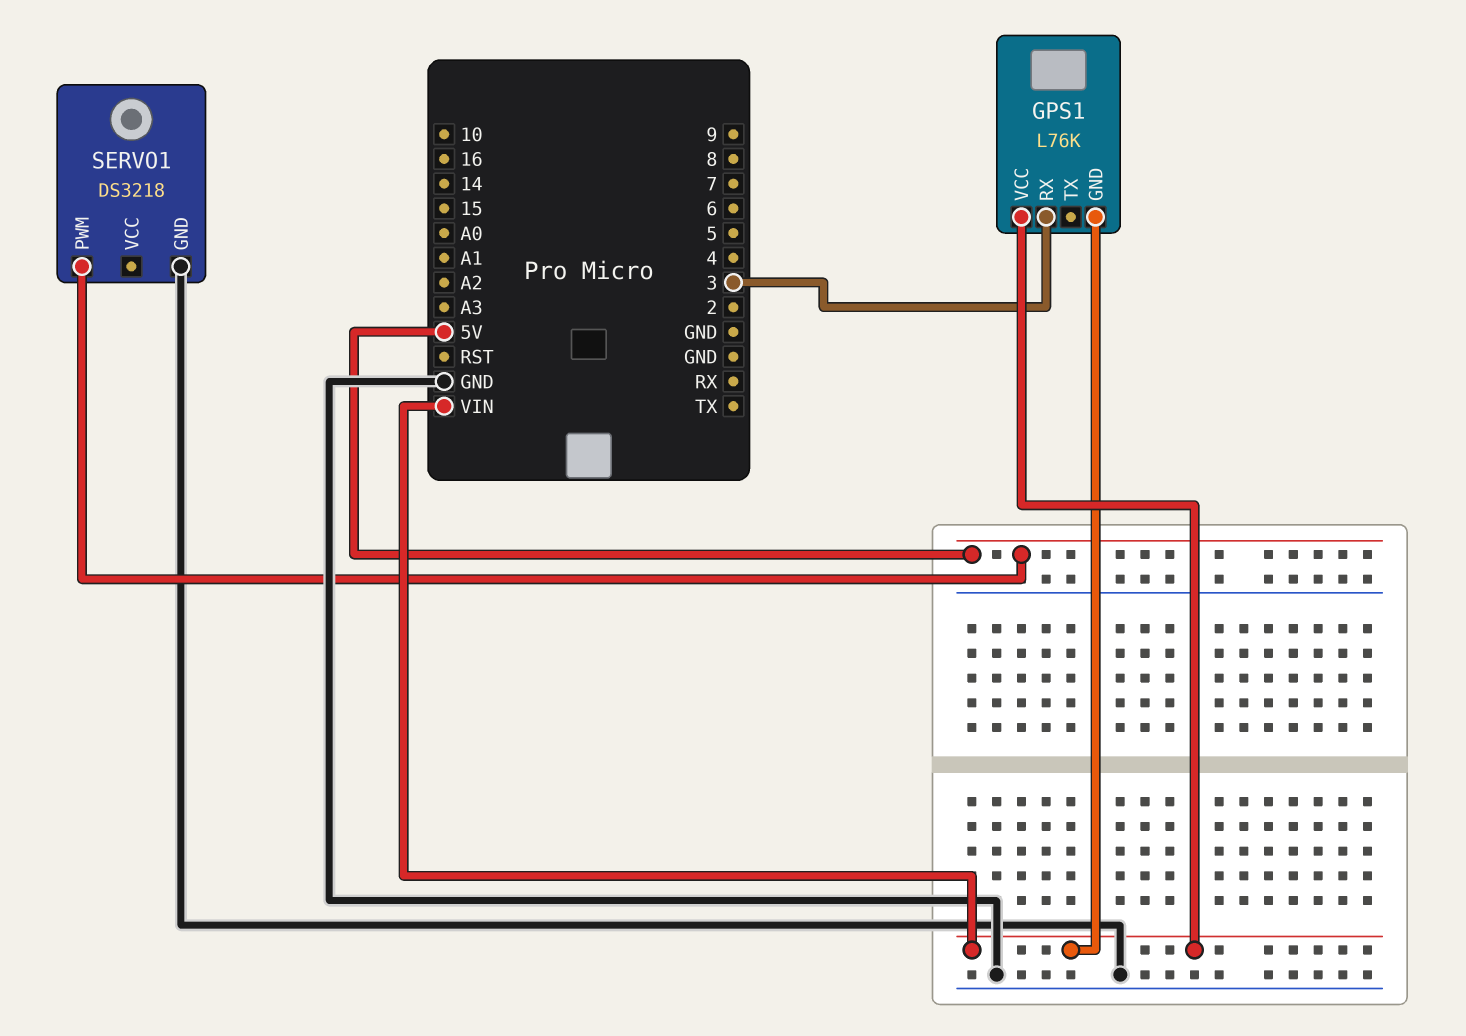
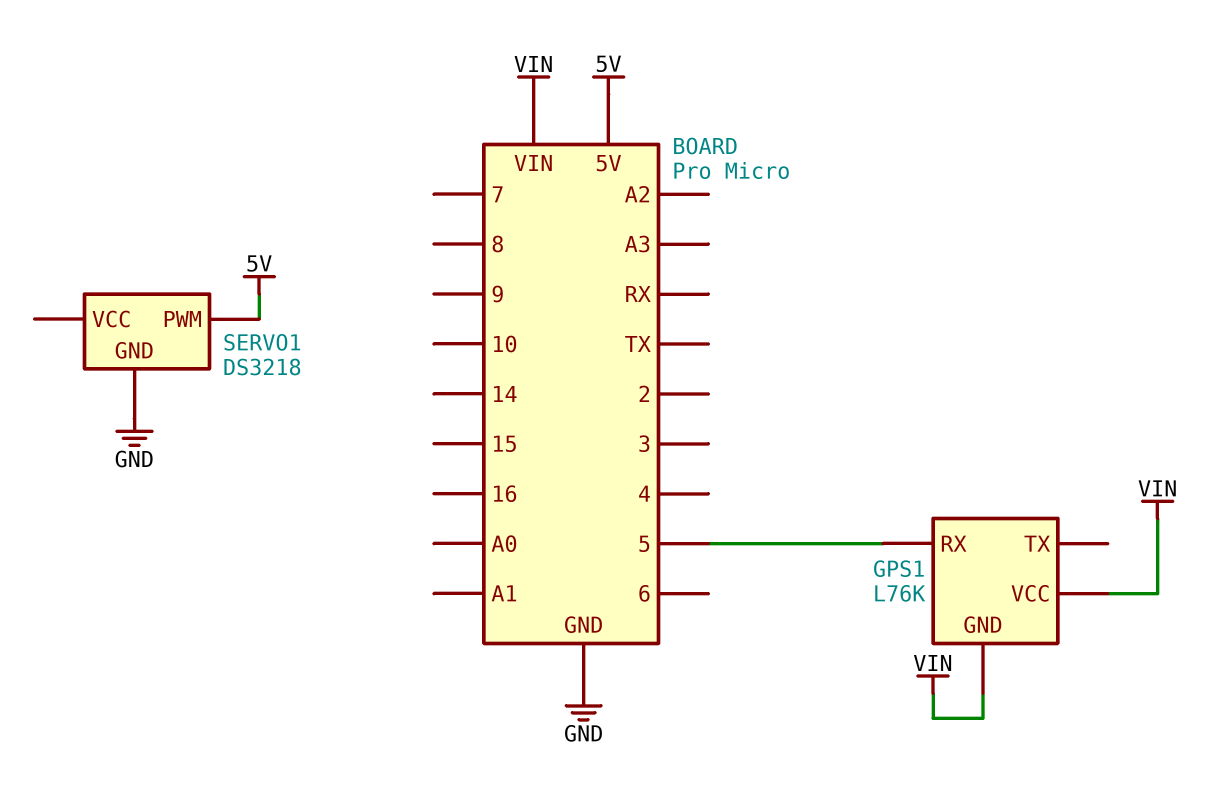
GPS1 pin RX: 3 -> 5

